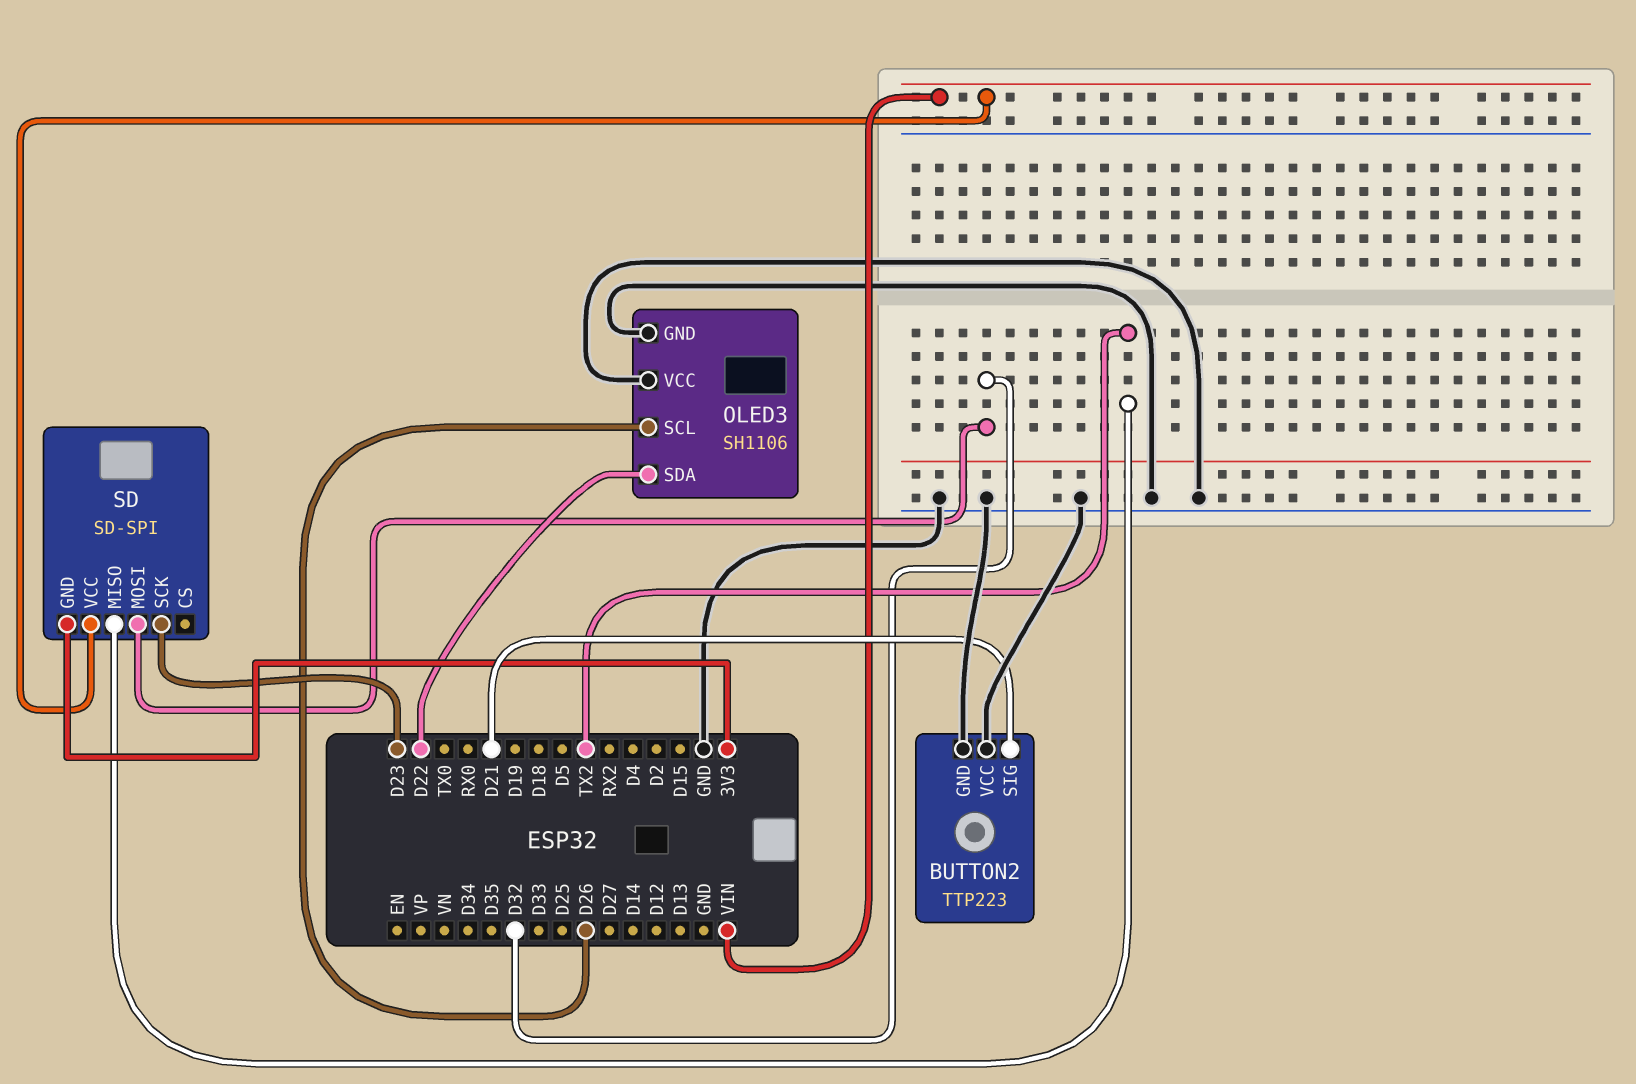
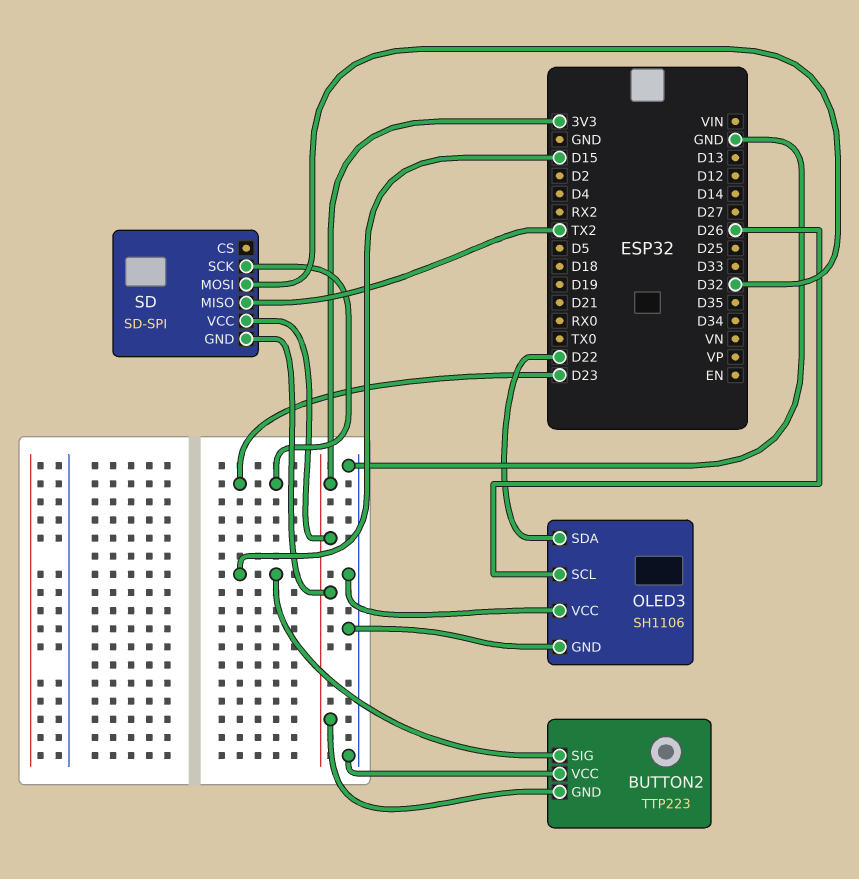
BUTTON2 pin GND: GND -> 3V3
BUTTON2 pin SIG: D21 -> D15
SD pin VCC: VIN -> 3V3

